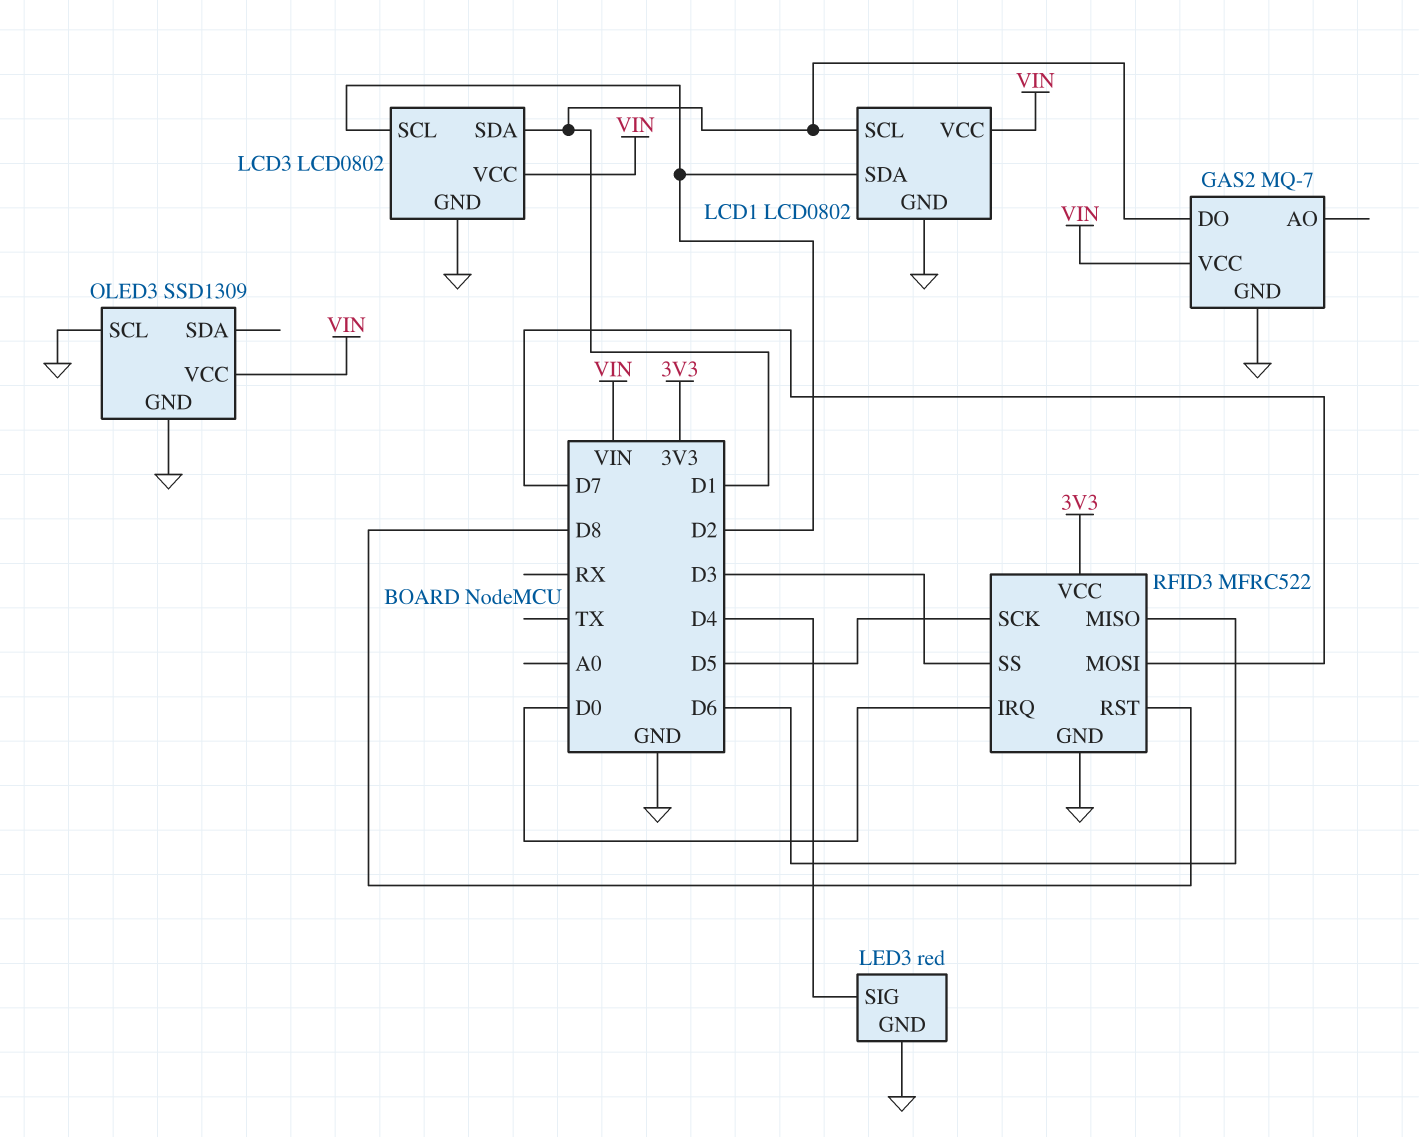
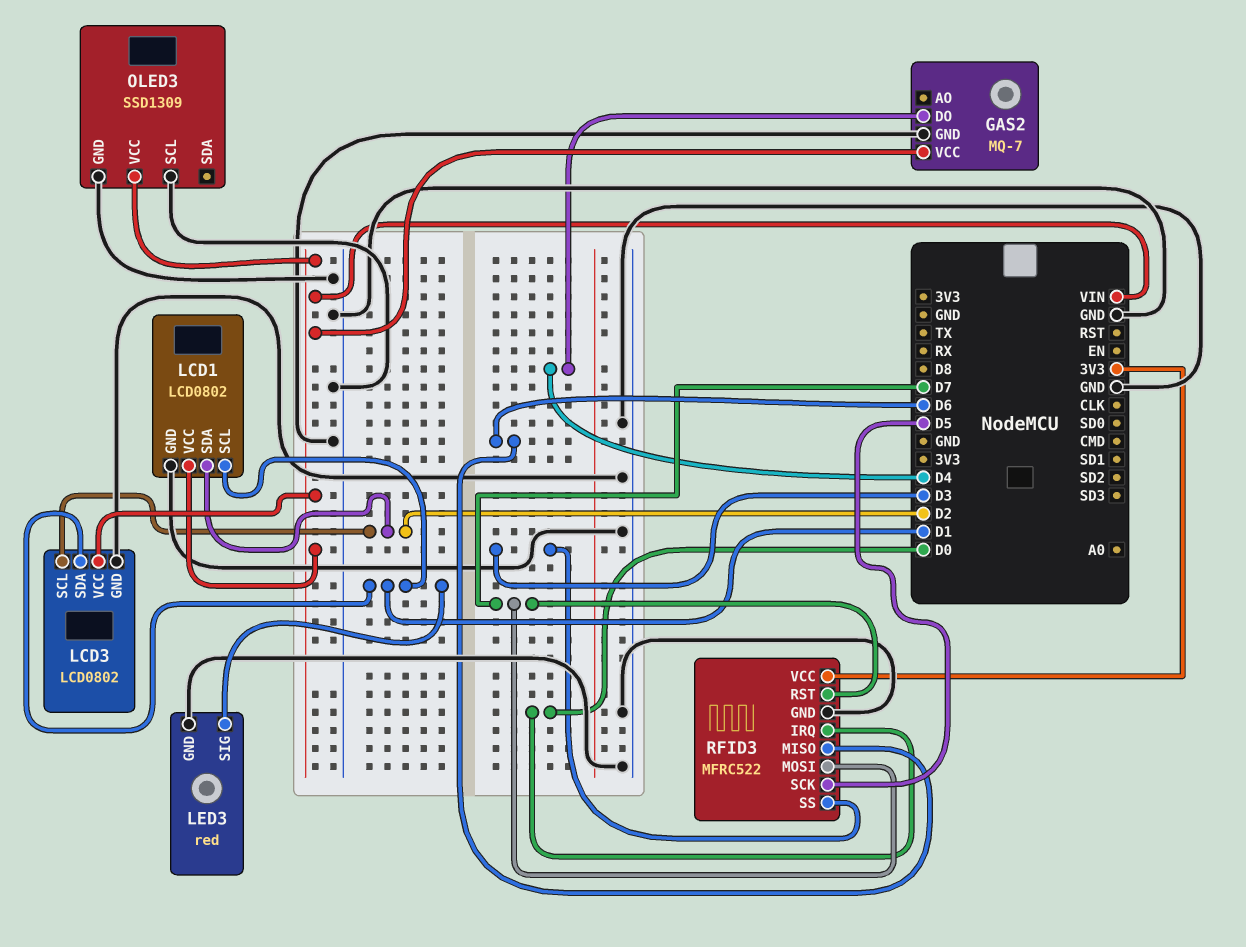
GAS2 pin DO: D1 -> D4
LED3 pin SIG: D4 -> D1
RFID3 pin RST: D8 -> D7

